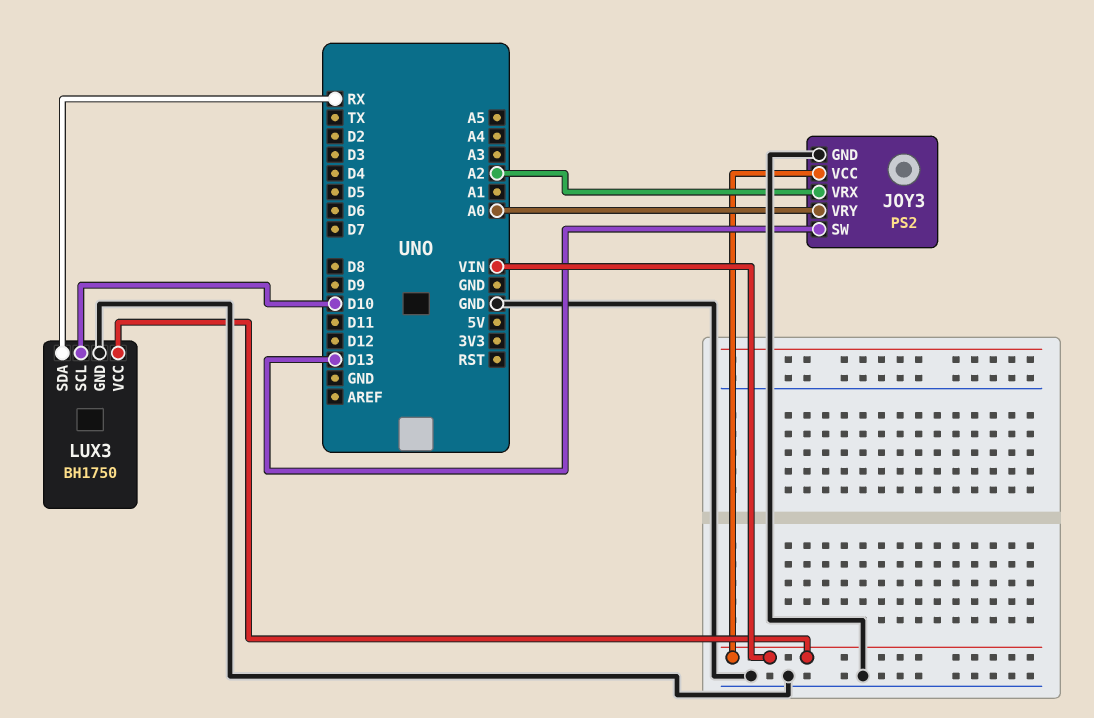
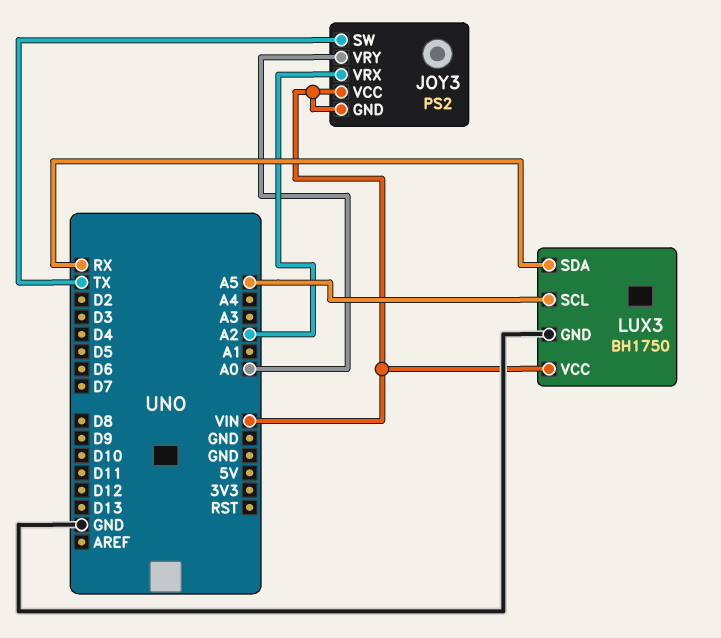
JOY3 pin GND: GND -> VIN
JOY3 pin SW: D13 -> TX
LUX3 pin SCL: D10 -> A5

